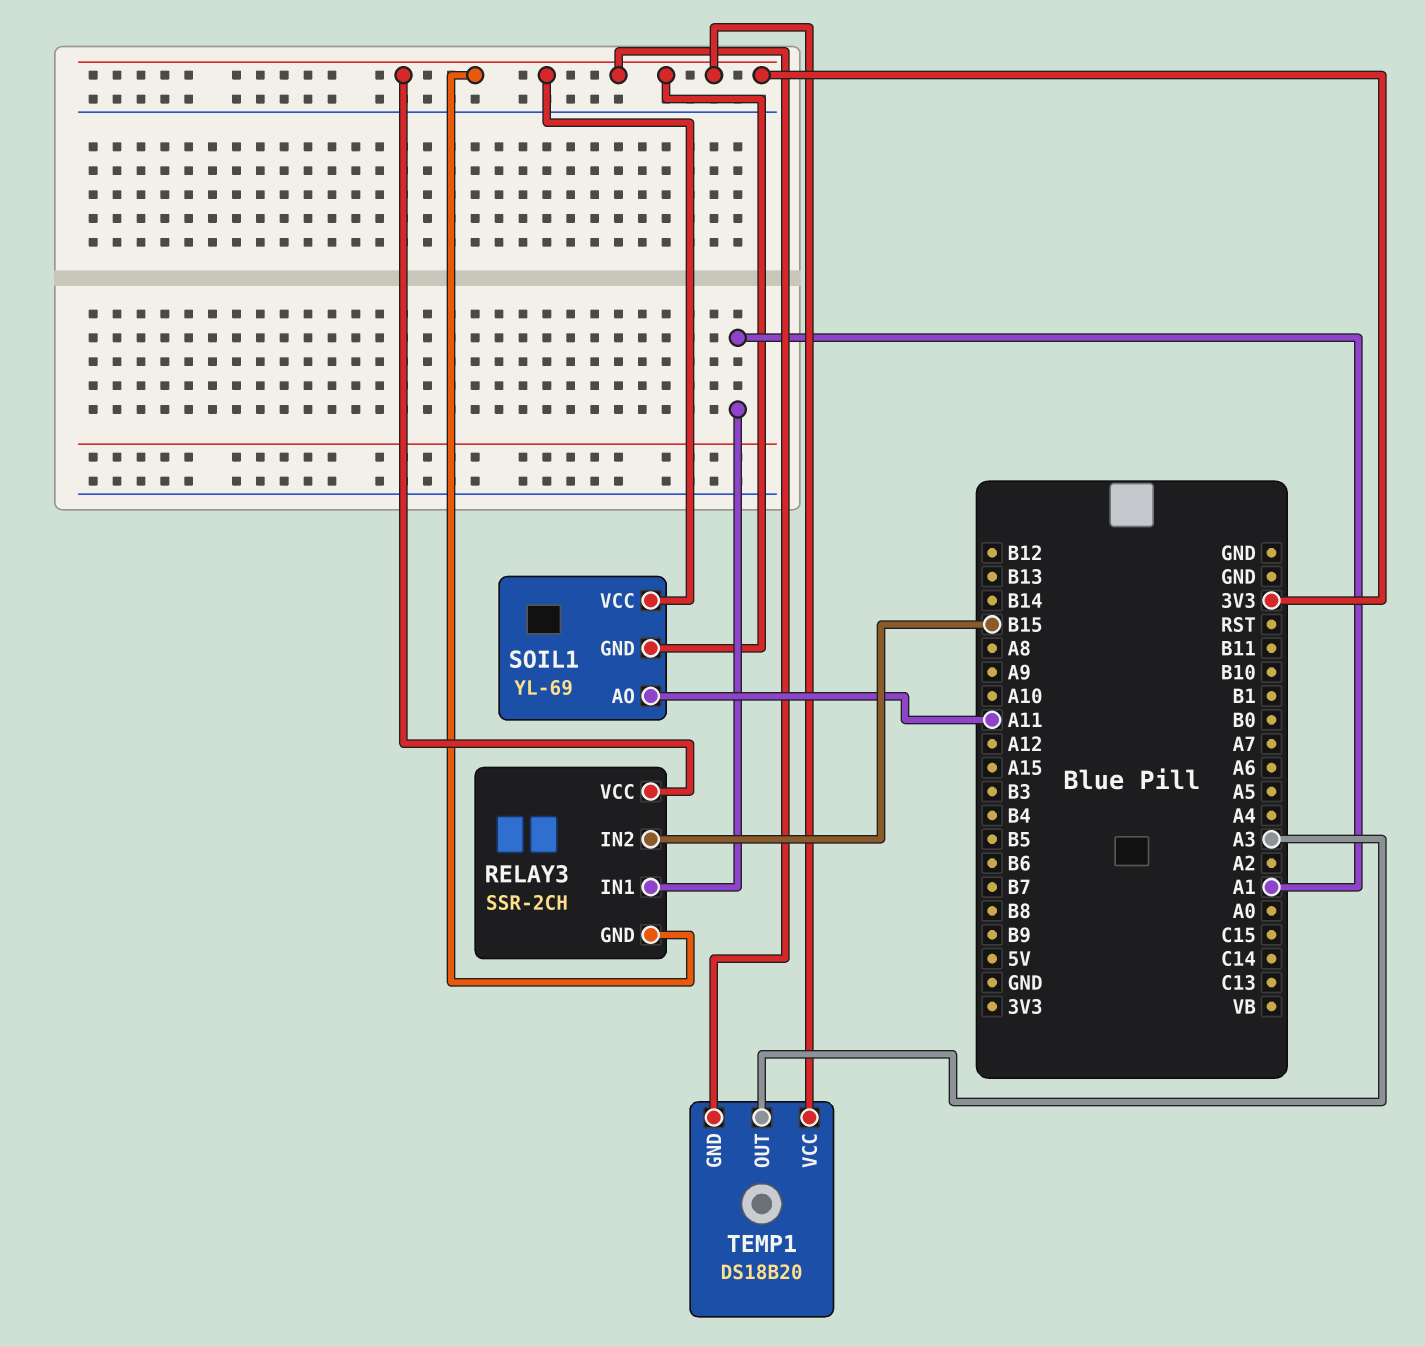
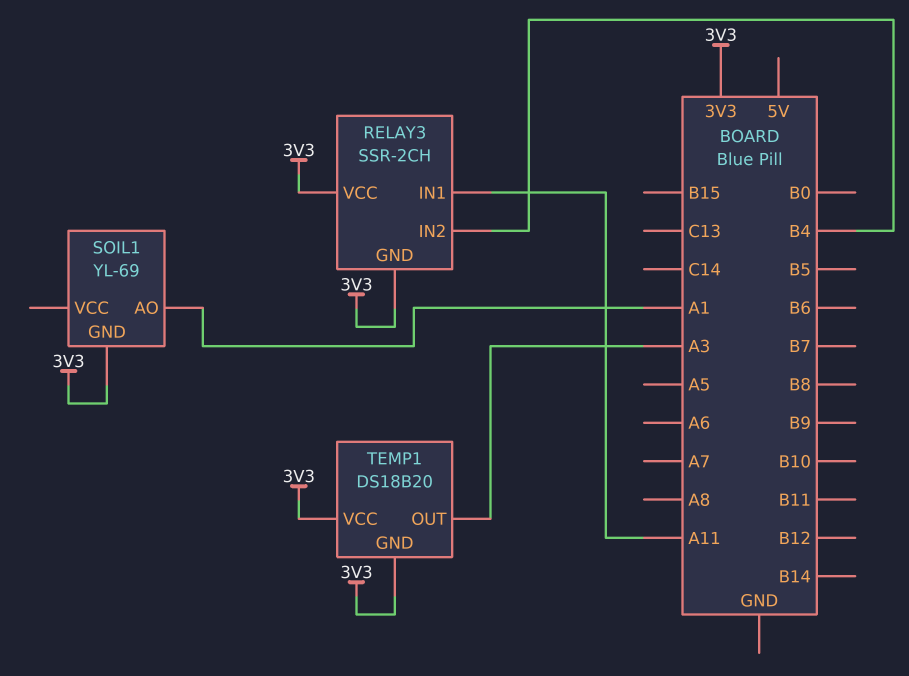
RELAY3 pin IN1: A1 -> A11
RELAY3 pin IN2: B15 -> B4
SOIL1 pin AO: A11 -> A1
SOIL1 pin VCC: 3V3 -> none

